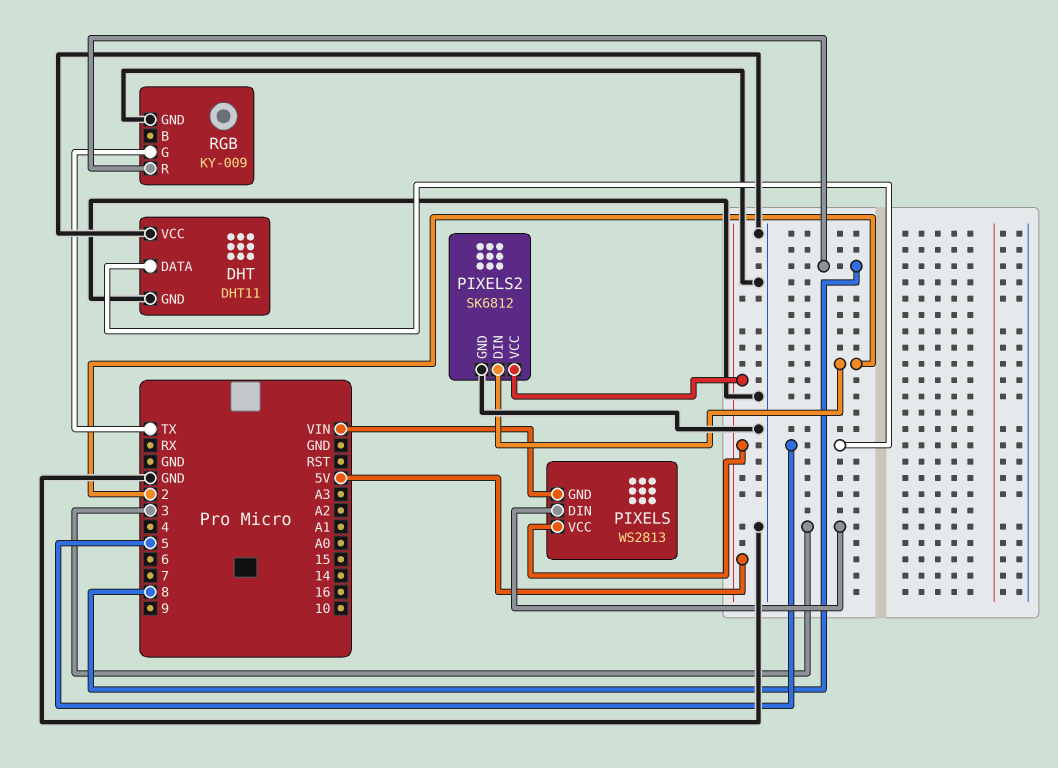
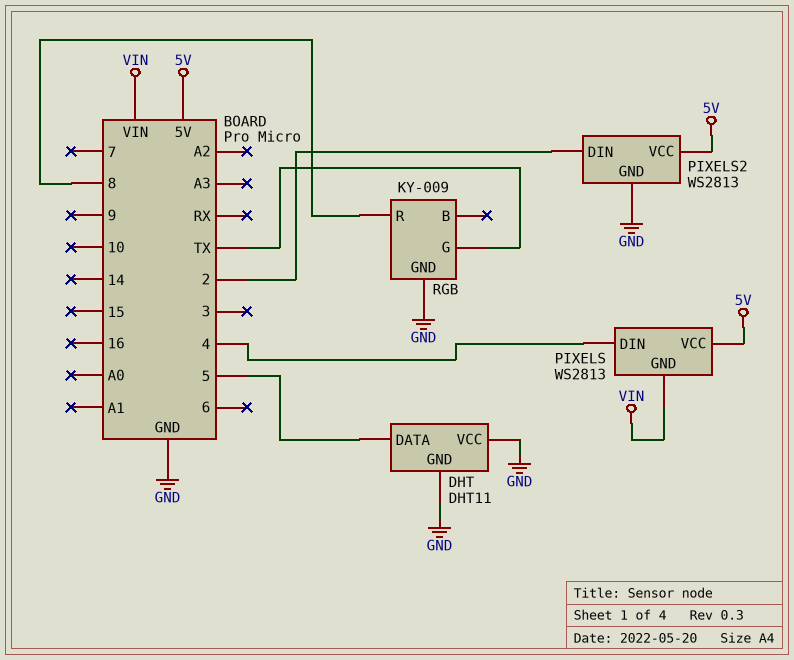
PIXELS pin DIN: 3 -> 4
PIXELS2: SK6812 -> WS2813

